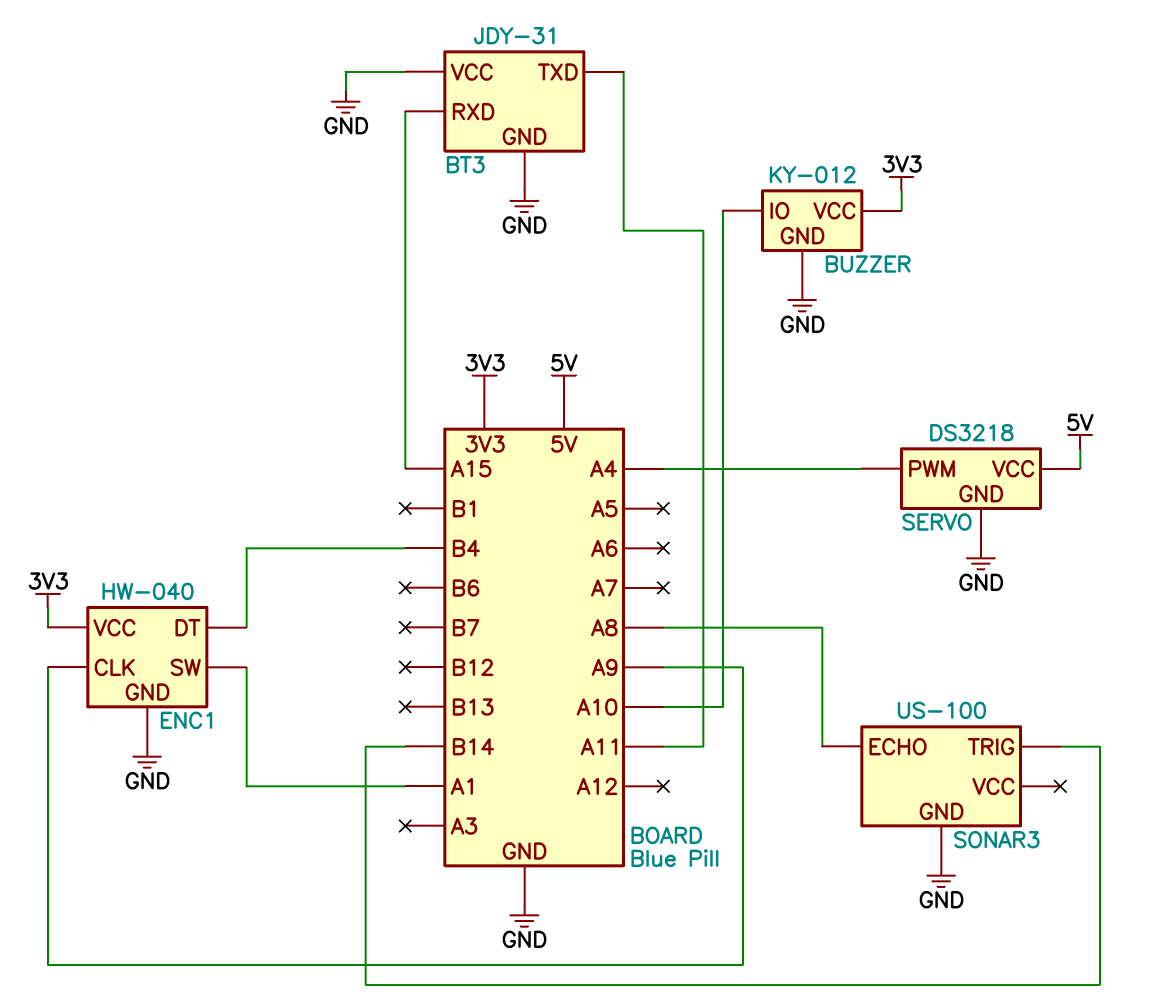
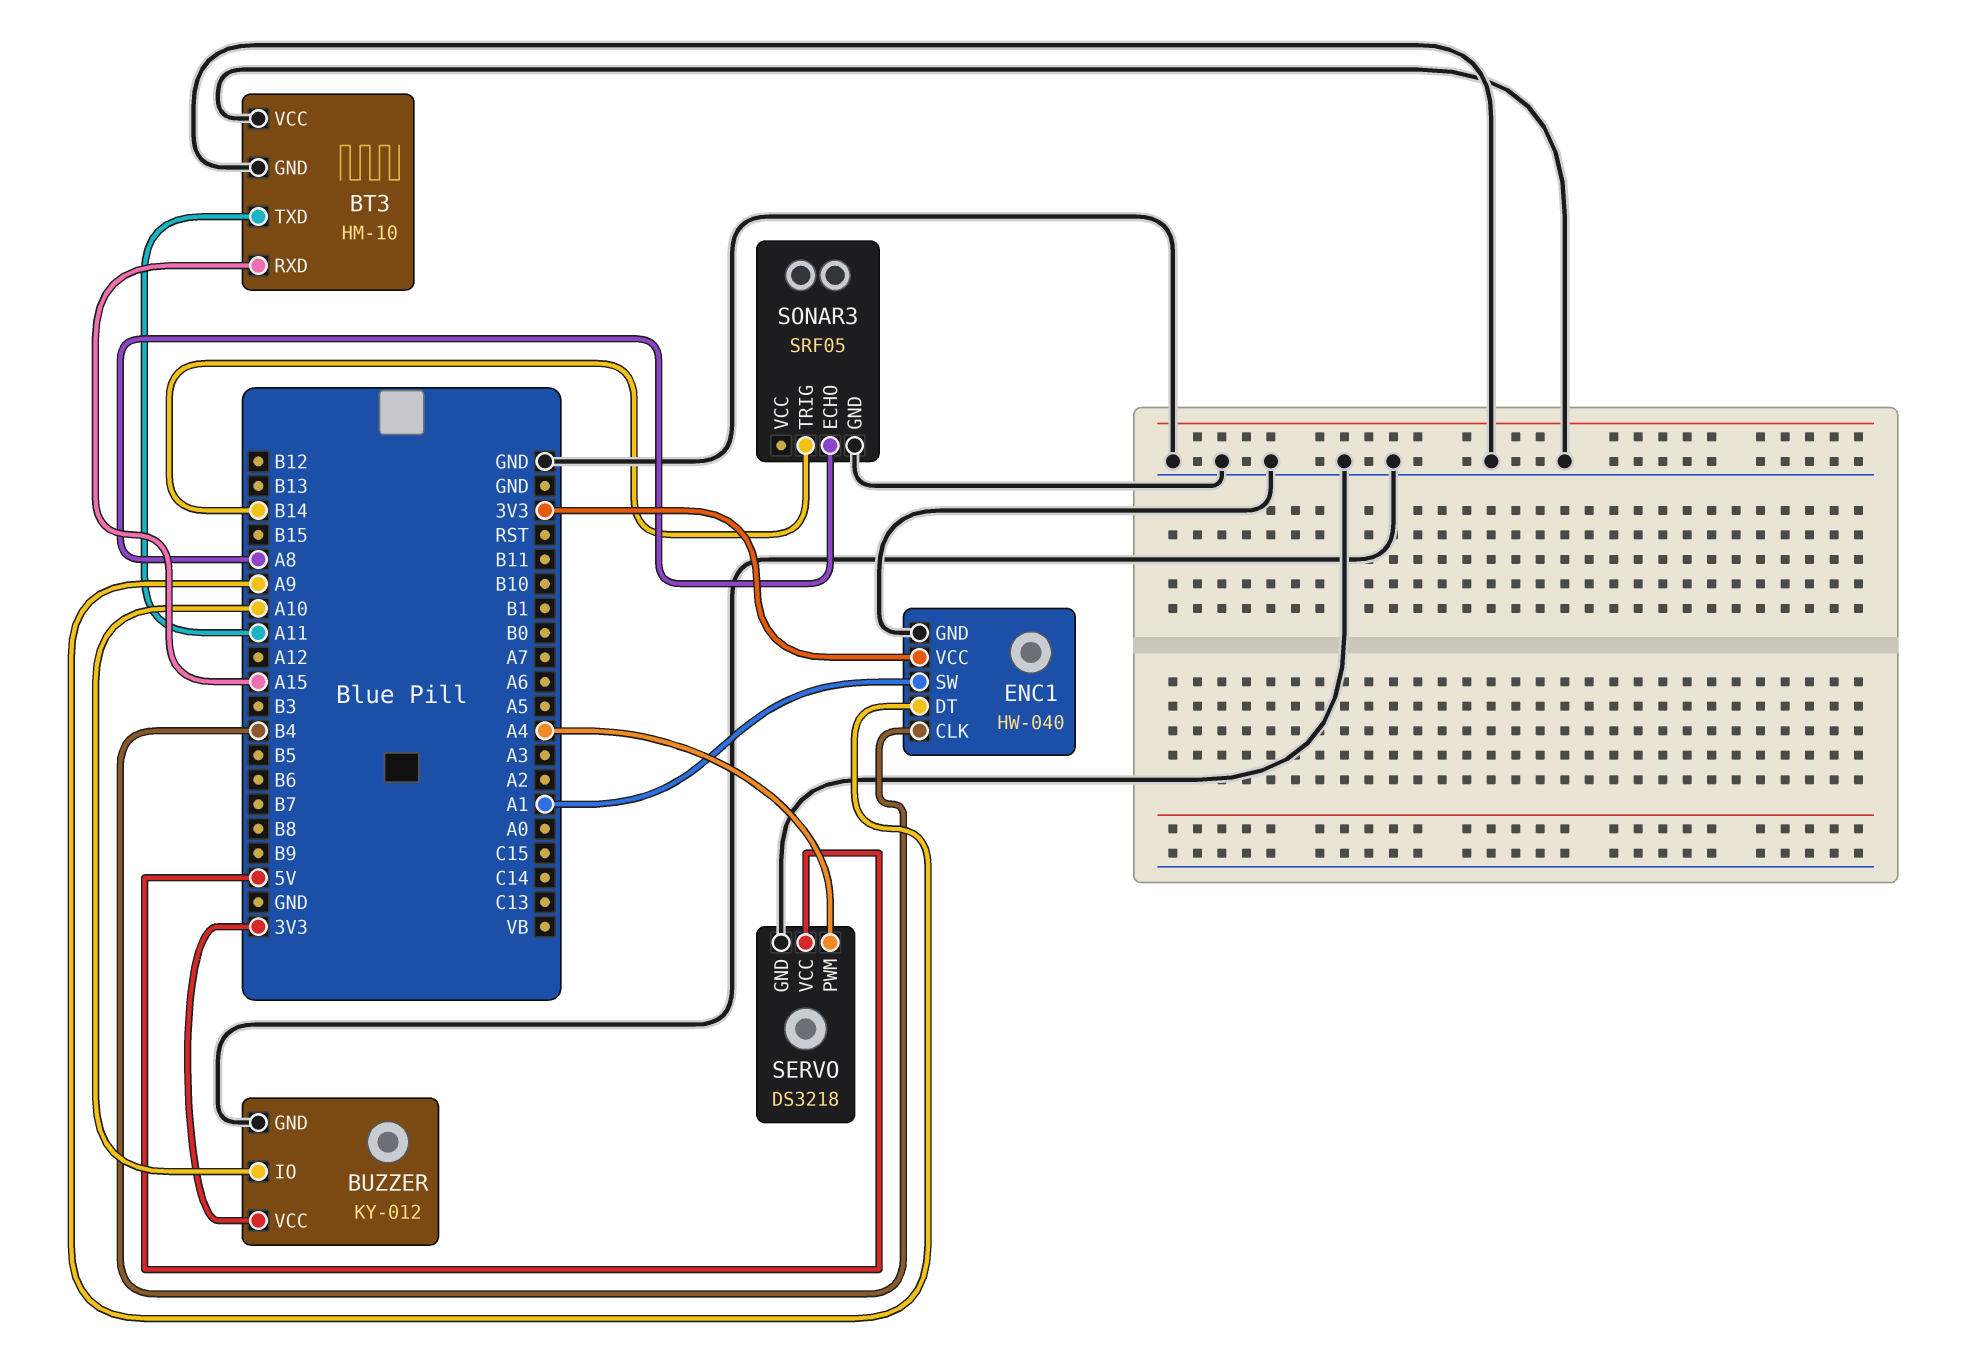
BT3: JDY-31 -> HM-10
ENC1 pin CLK: A9 -> B4
ENC1 pin DT: B4 -> A9
SONAR3: US-100 -> SRF05

